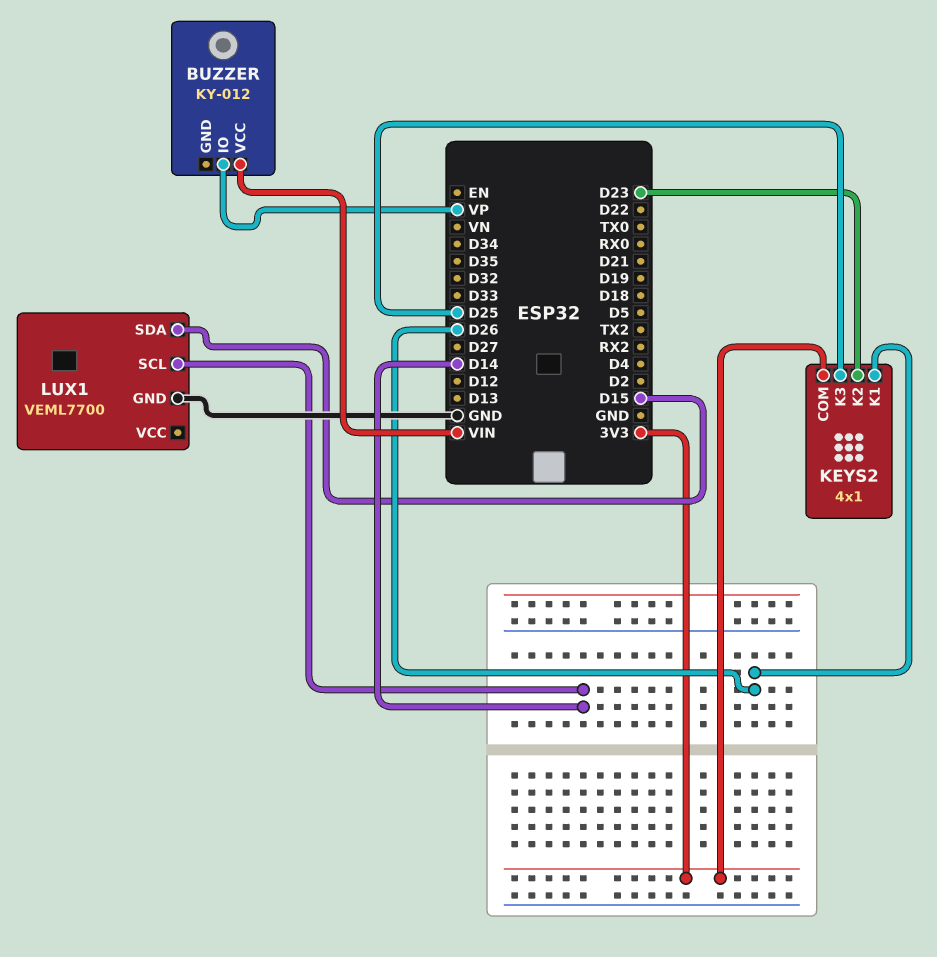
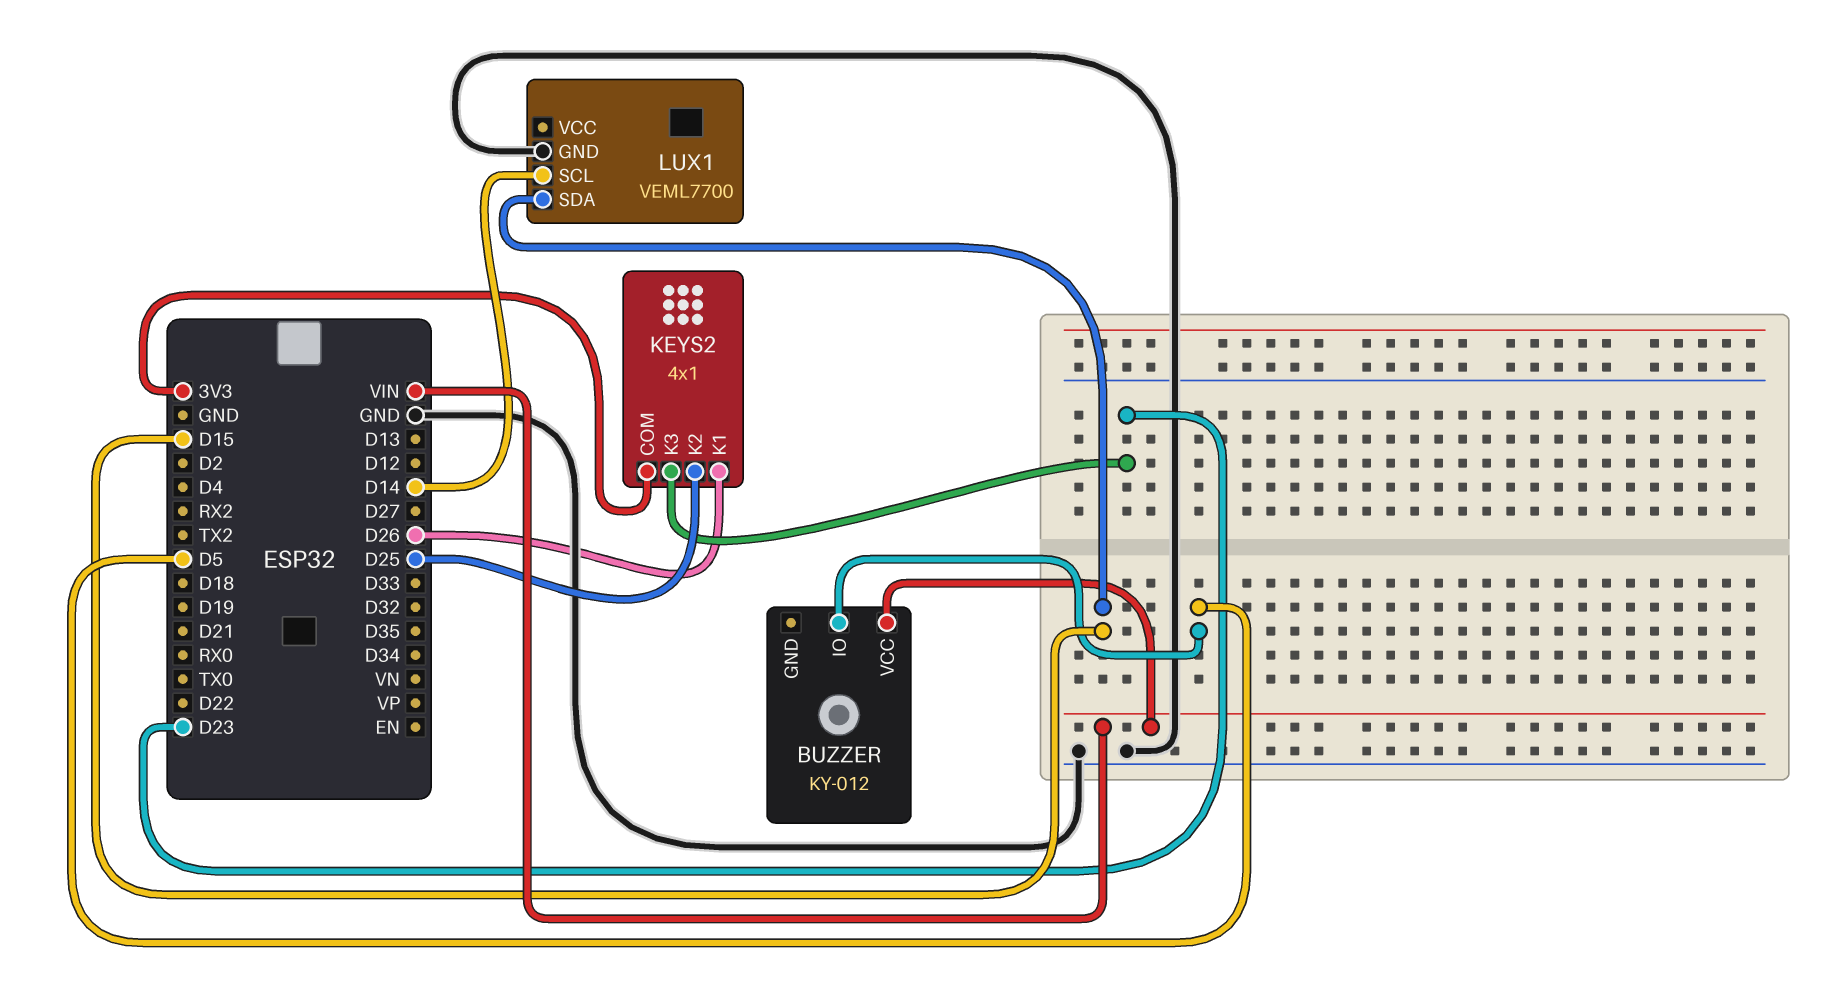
BUZZER pin IO: VP -> D5
KEYS2 pin K2: D23 -> D25
KEYS2 pin K3: D25 -> D23

